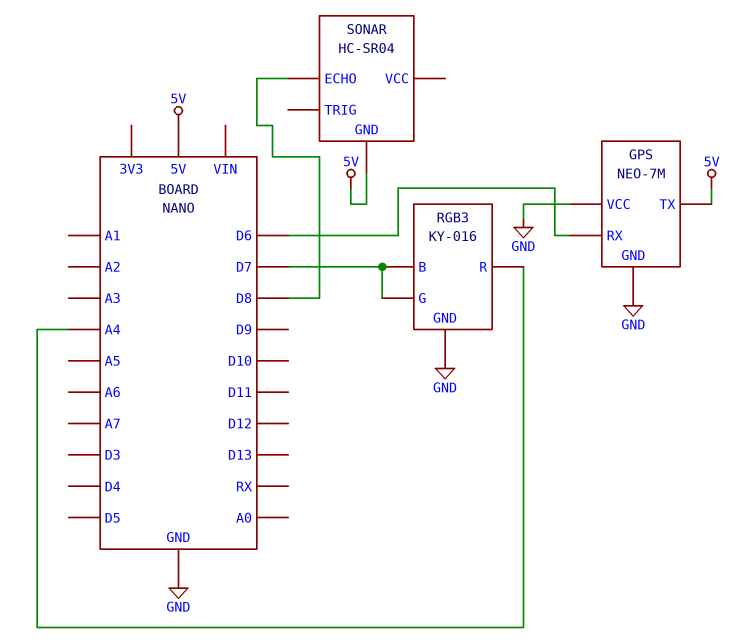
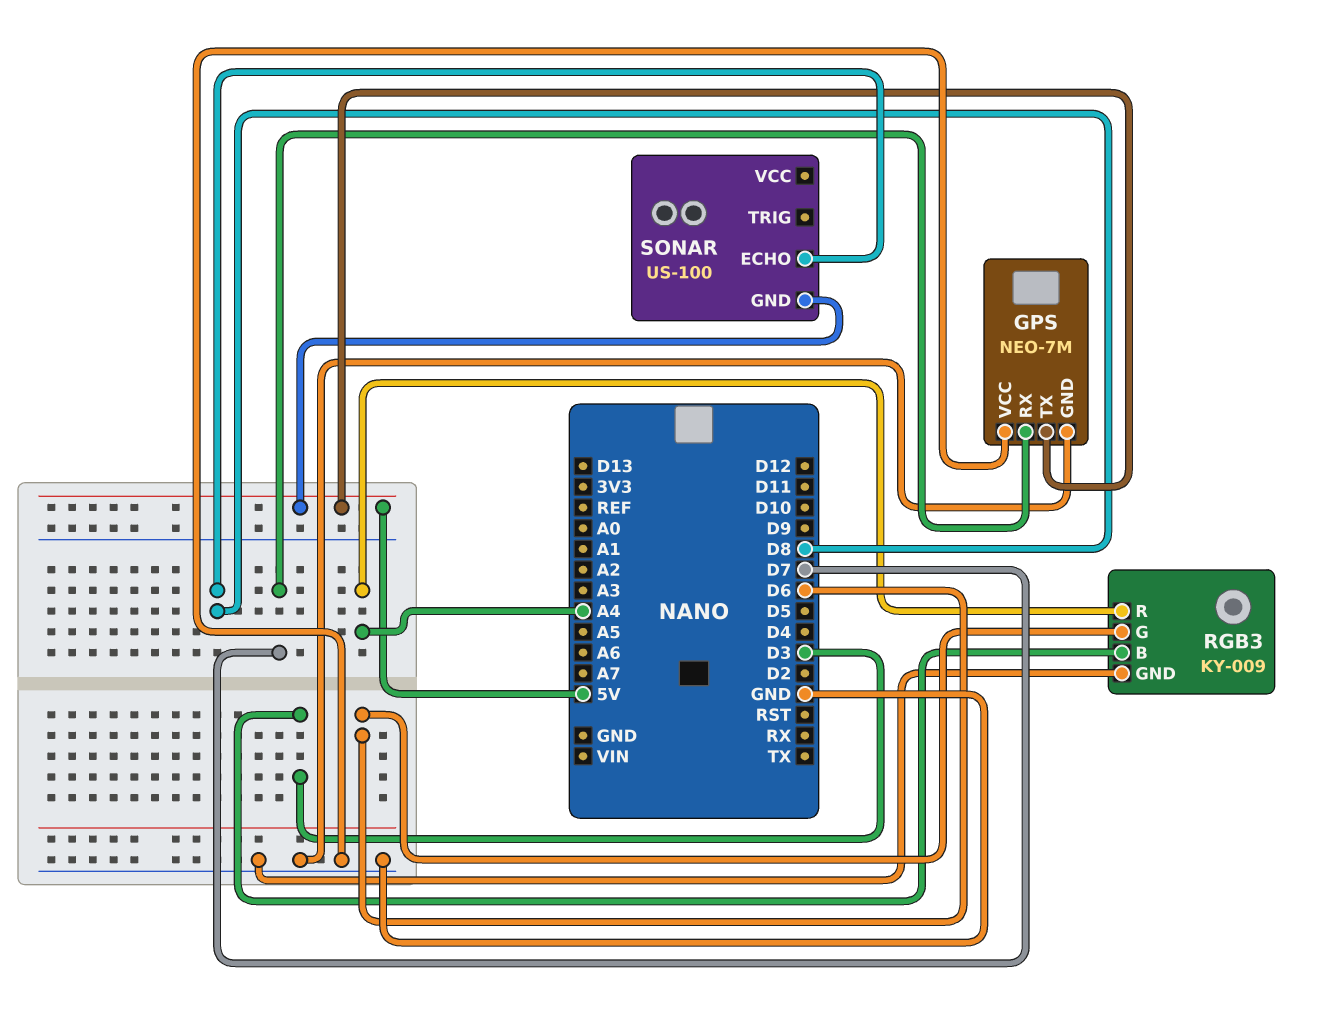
GPS pin RX: D6 -> D7
RGB3: KY-016 -> KY-009
RGB3 pin B: D7 -> D3
RGB3 pin G: D7 -> D6
SONAR: HC-SR04 -> US-100

